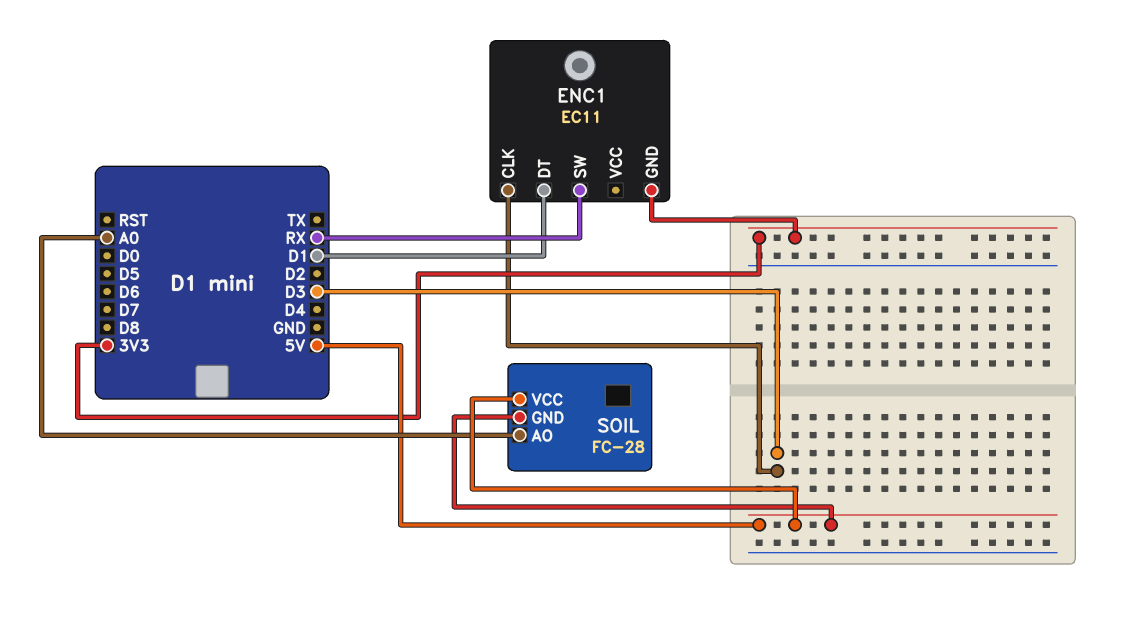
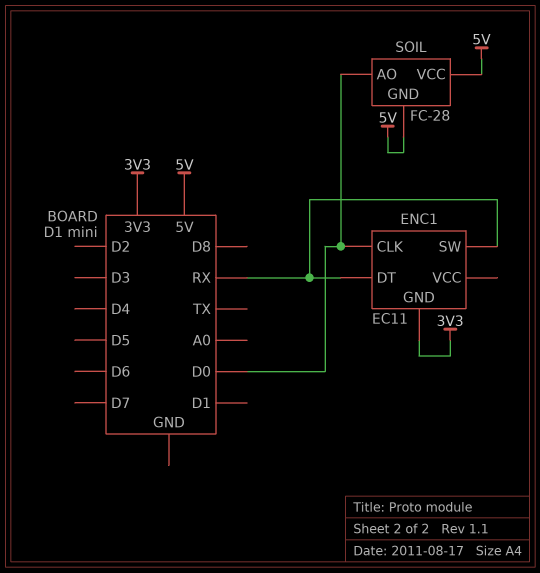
ENC1 pin CLK: D3 -> D0
ENC1 pin DT: D1 -> RX
SOIL pin AO: A0 -> D0

